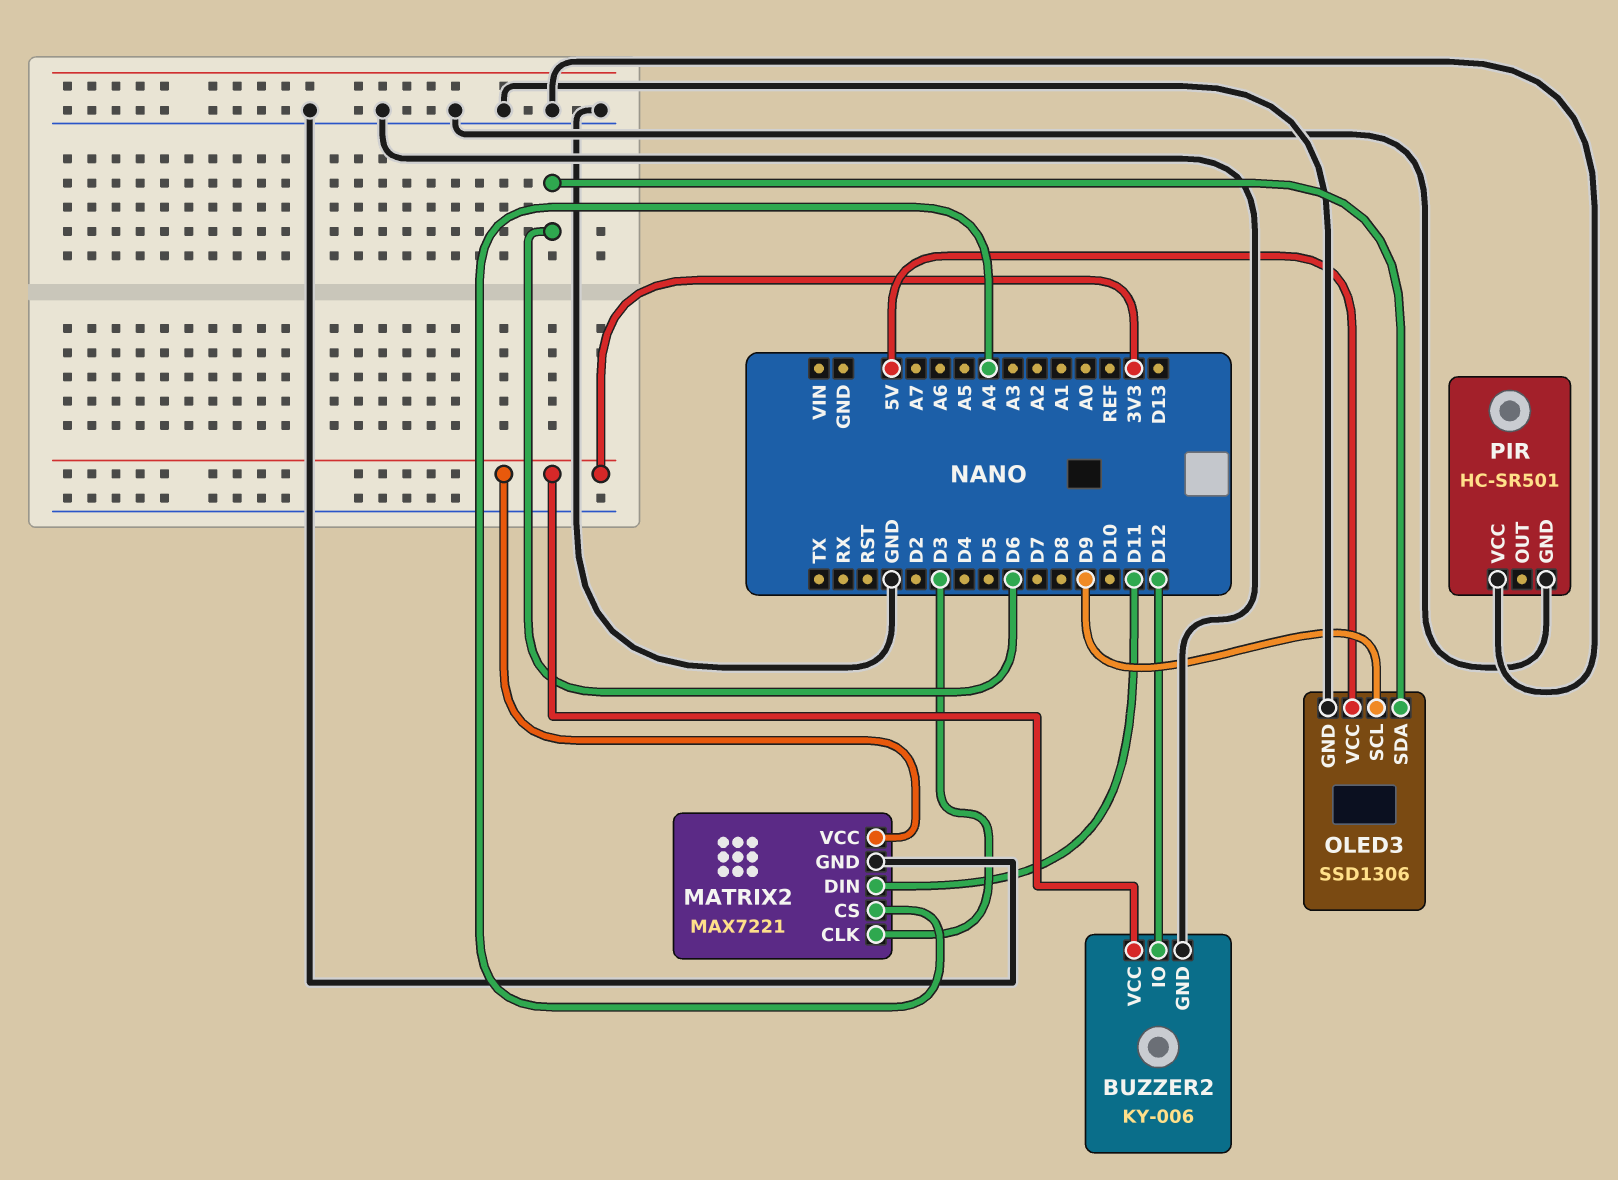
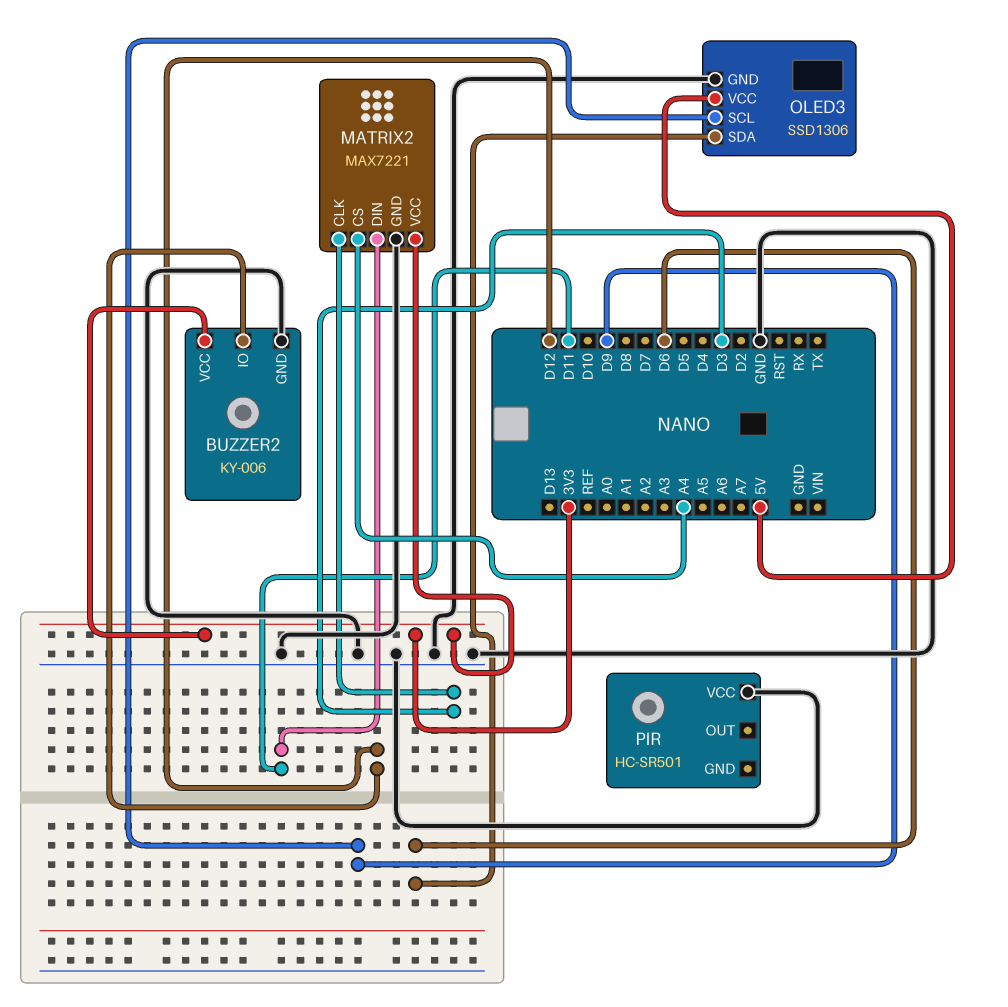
PIR pin GND: GND -> none

